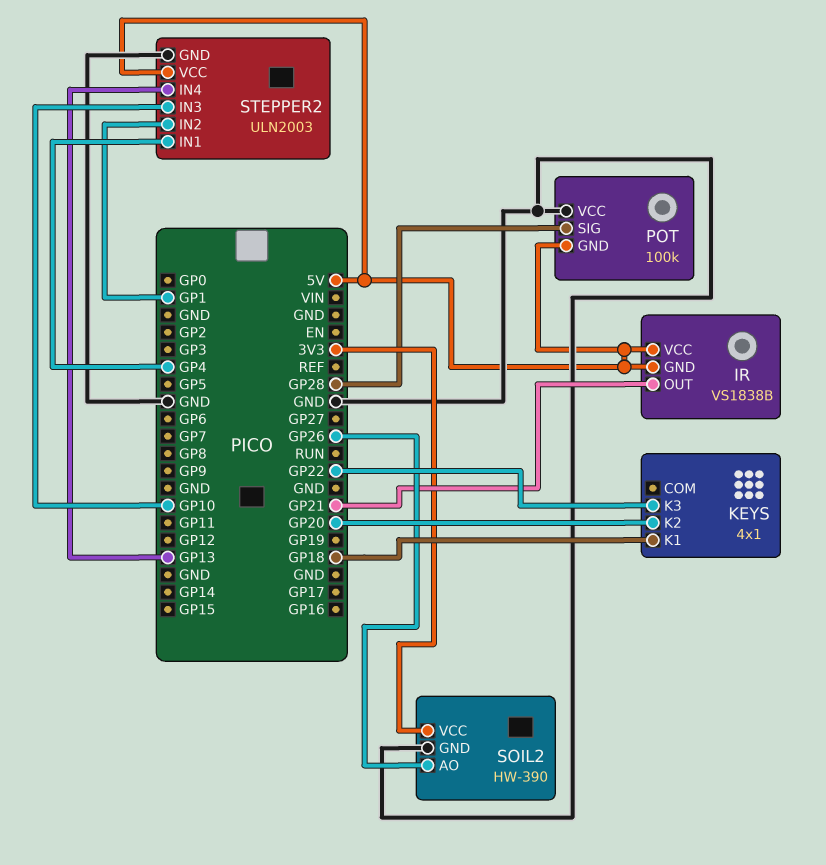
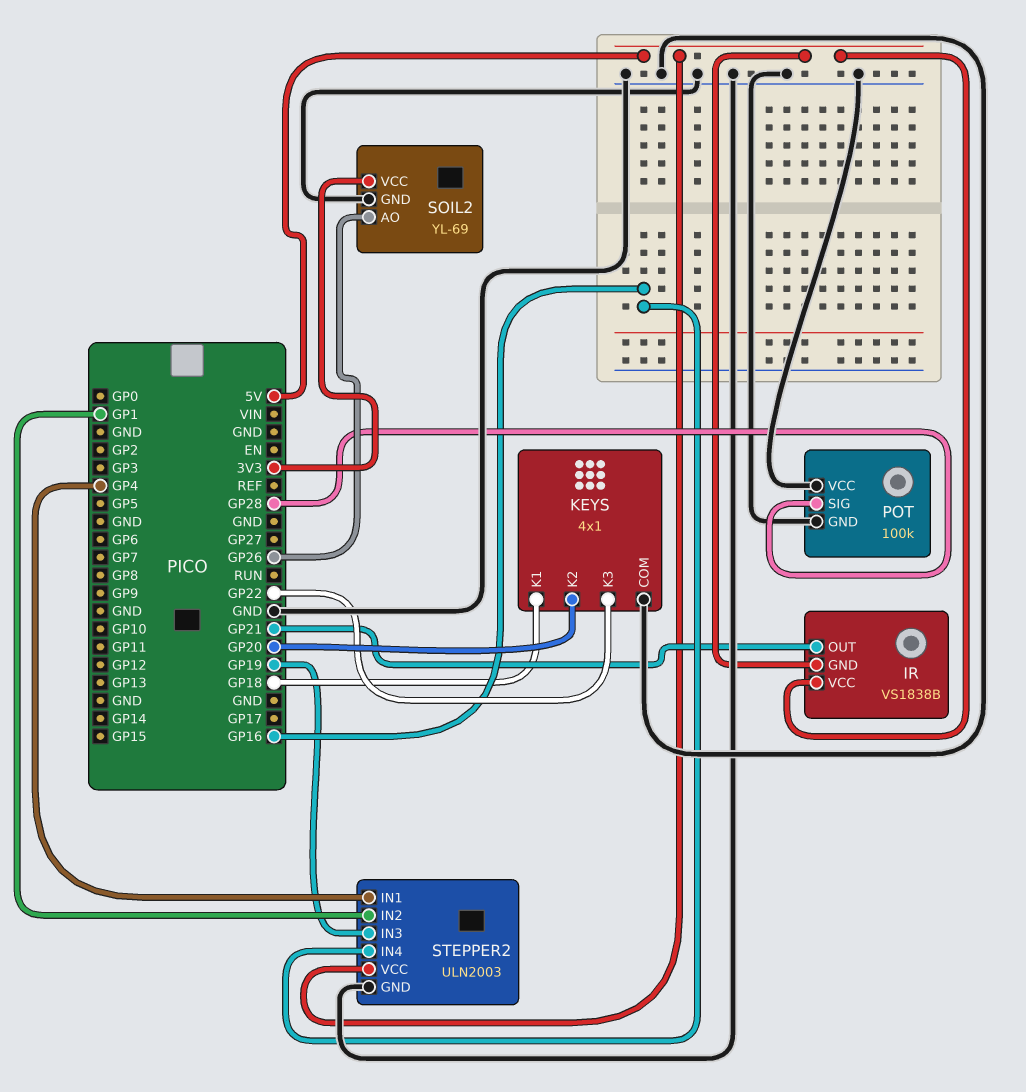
KEYS pin COM: none -> GND
POT pin GND: 5V -> GND
SOIL2: HW-390 -> YL-69
STEPPER2 pin IN3: GP10 -> GP19
STEPPER2 pin IN4: GP13 -> GP16

